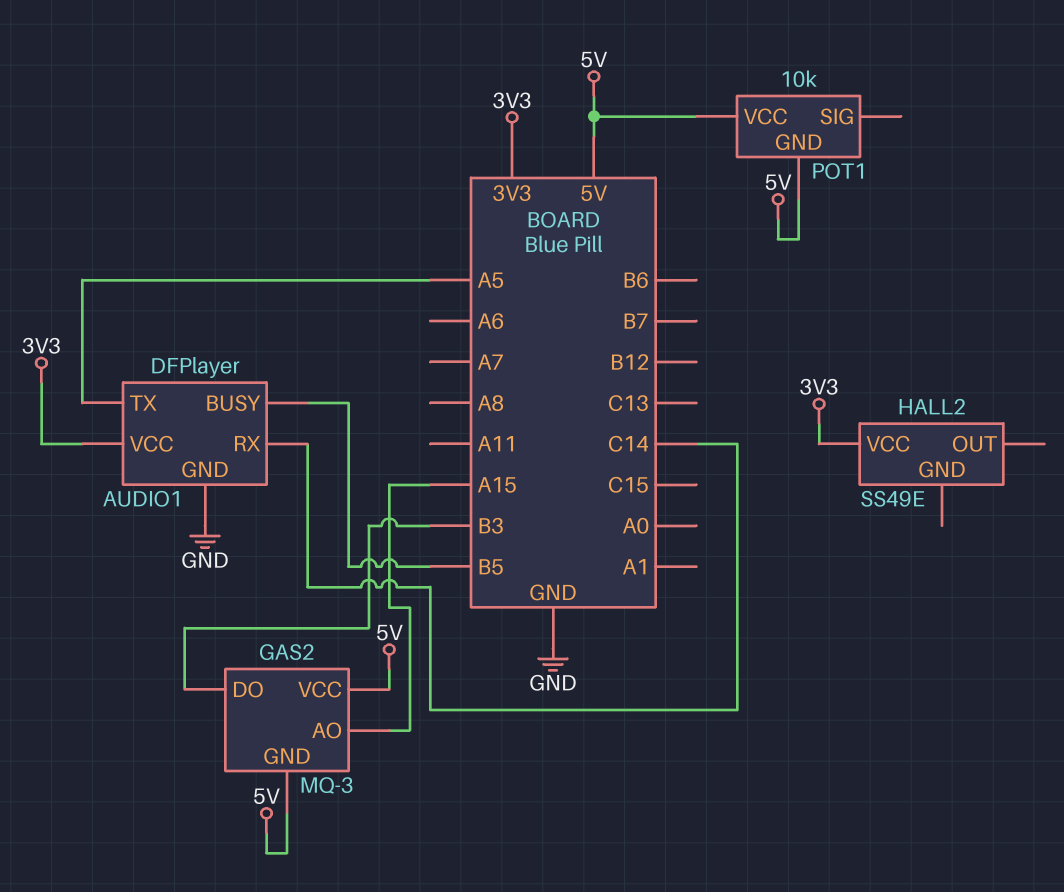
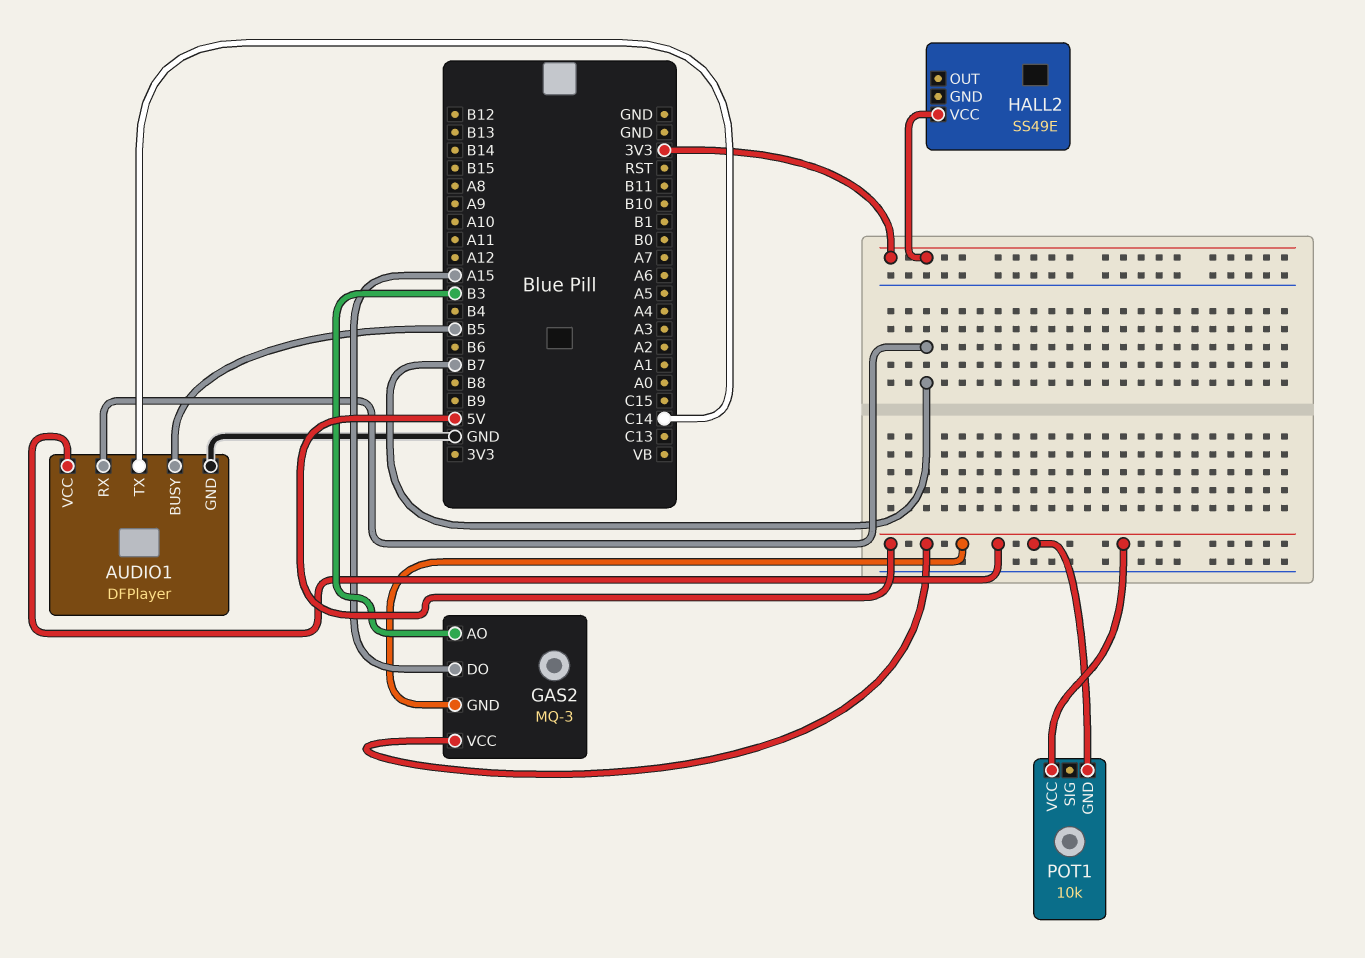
AUDIO1 pin RX: C14 -> B7
AUDIO1 pin TX: A5 -> C14
AUDIO1 pin VCC: 3V3 -> 5V
GAS2 pin AO: A15 -> B3
GAS2 pin DO: B3 -> A15

